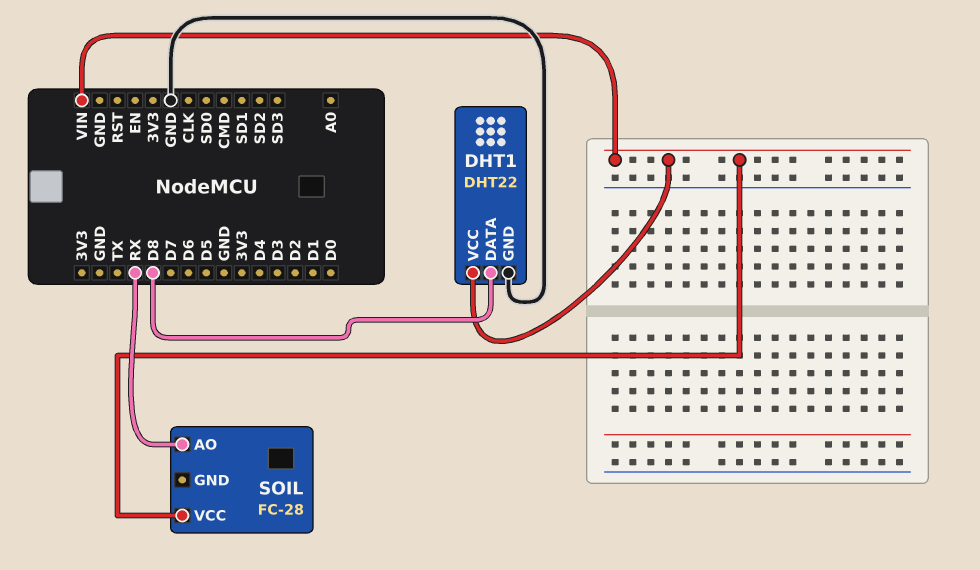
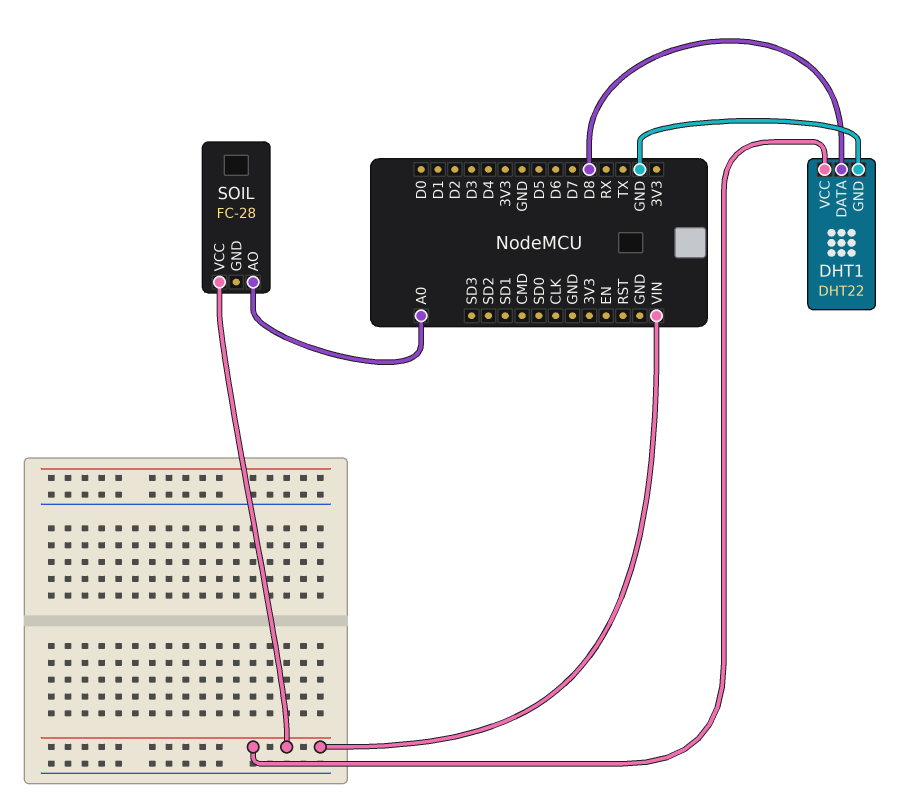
SOIL pin AO: RX -> A0

